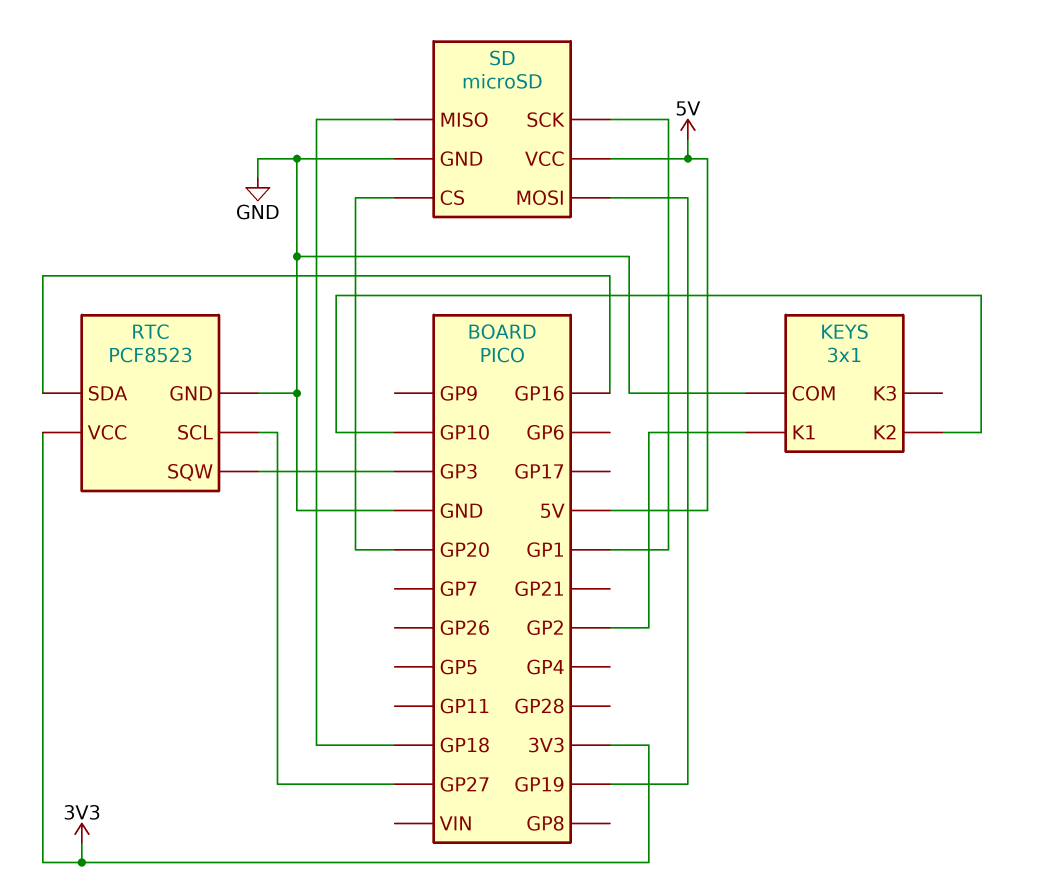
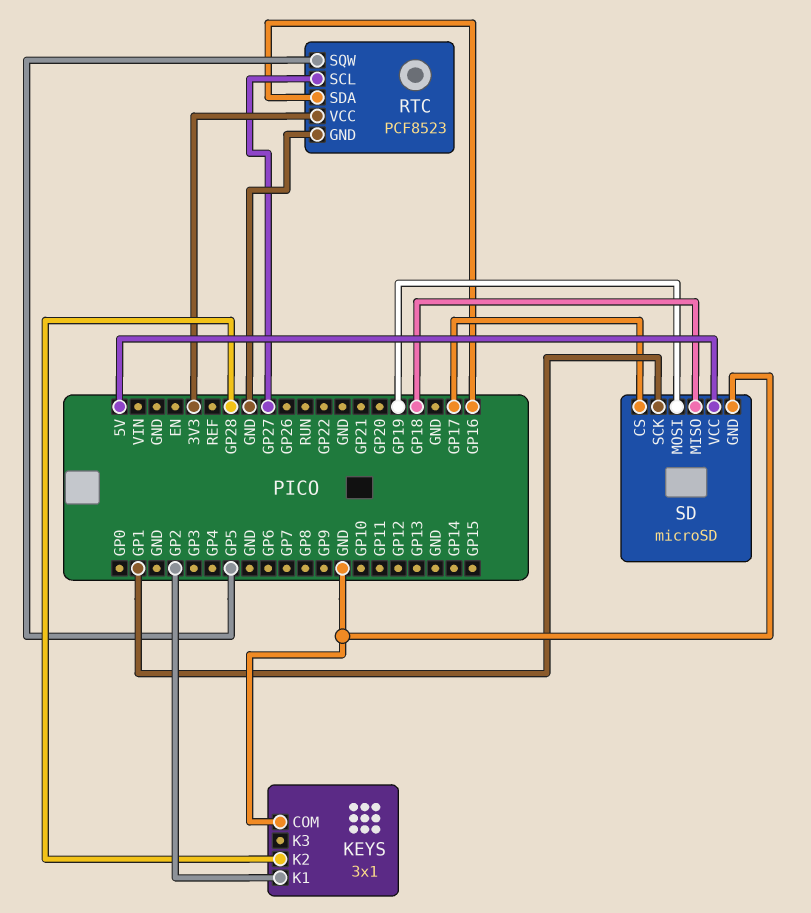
KEYS pin K2: GP10 -> GP28
RTC pin SQW: GP3 -> GP5
SD pin CS: GP20 -> GP17

